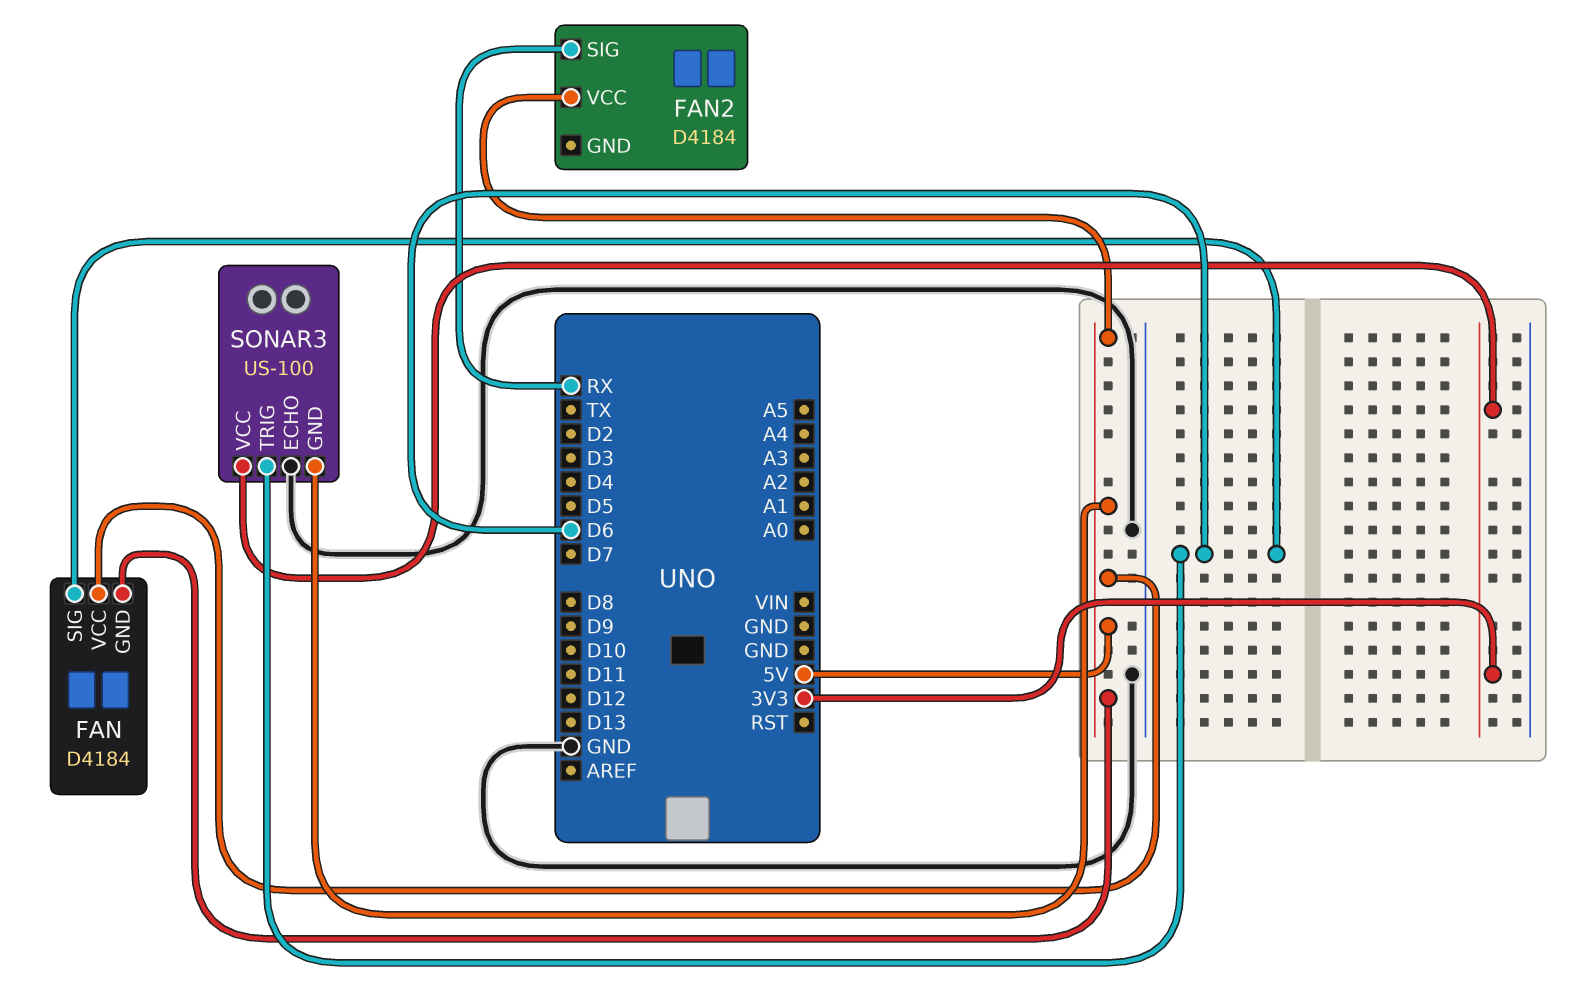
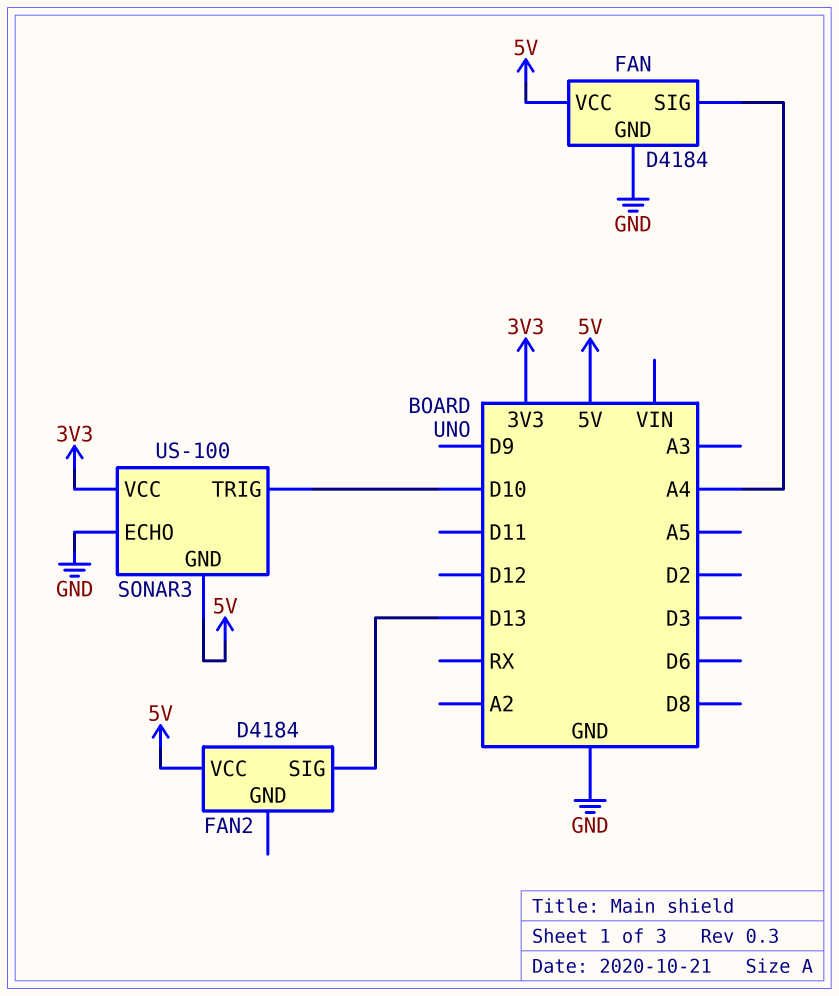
FAN pin GND: 5V -> GND
FAN pin SIG: D6 -> A4
FAN2 pin SIG: RX -> D13
SONAR3 pin TRIG: D6 -> D10

